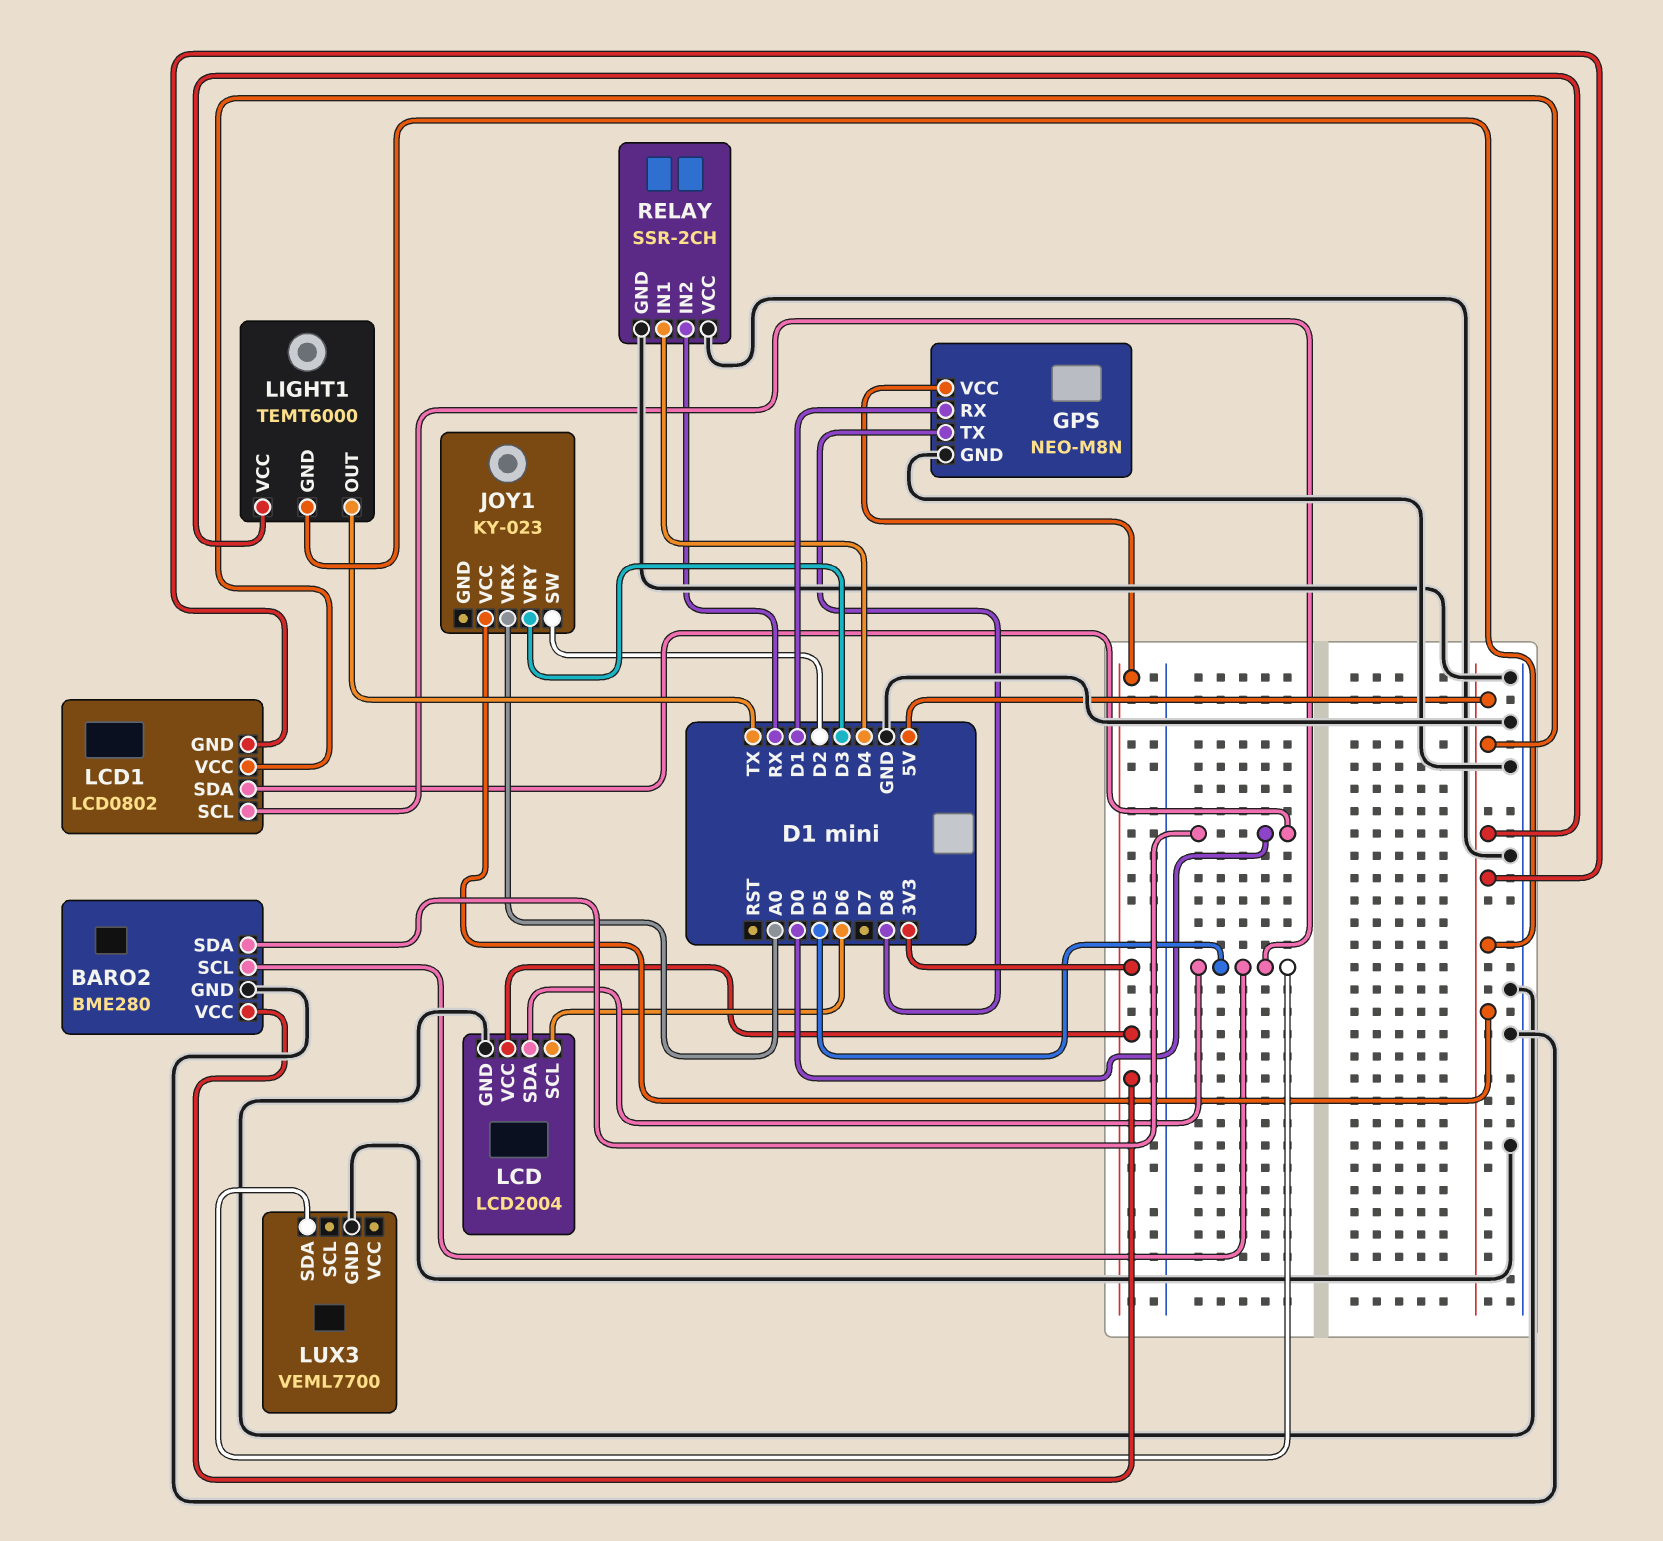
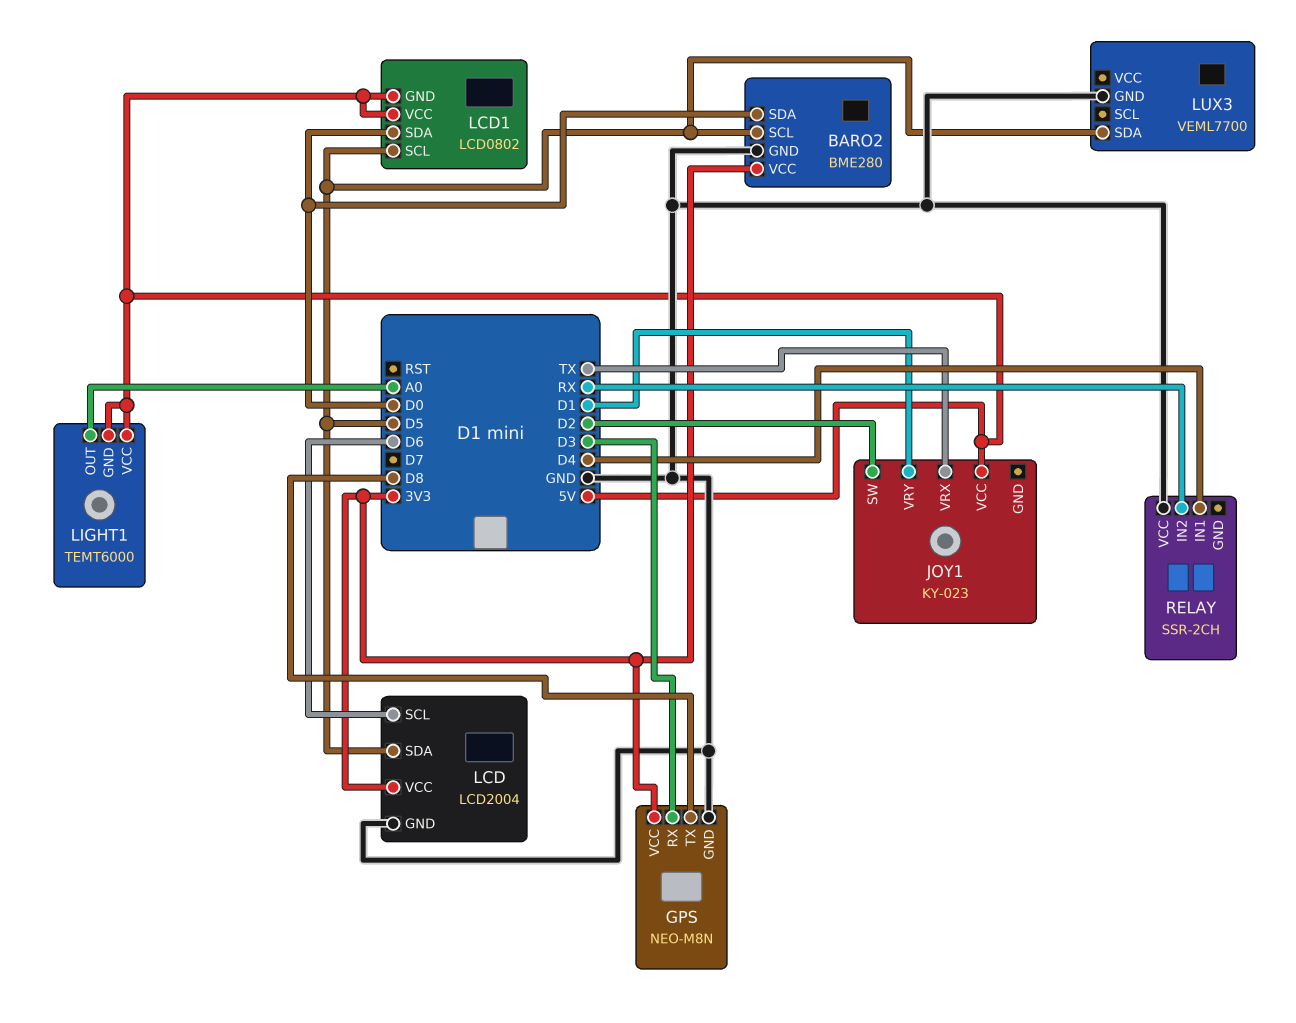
GPS pin RX: D1 -> D3
JOY1 pin VRX: A0 -> TX
JOY1 pin VRY: D3 -> D1
LIGHT1 pin OUT: TX -> A0
RELAY pin GND: GND -> none

